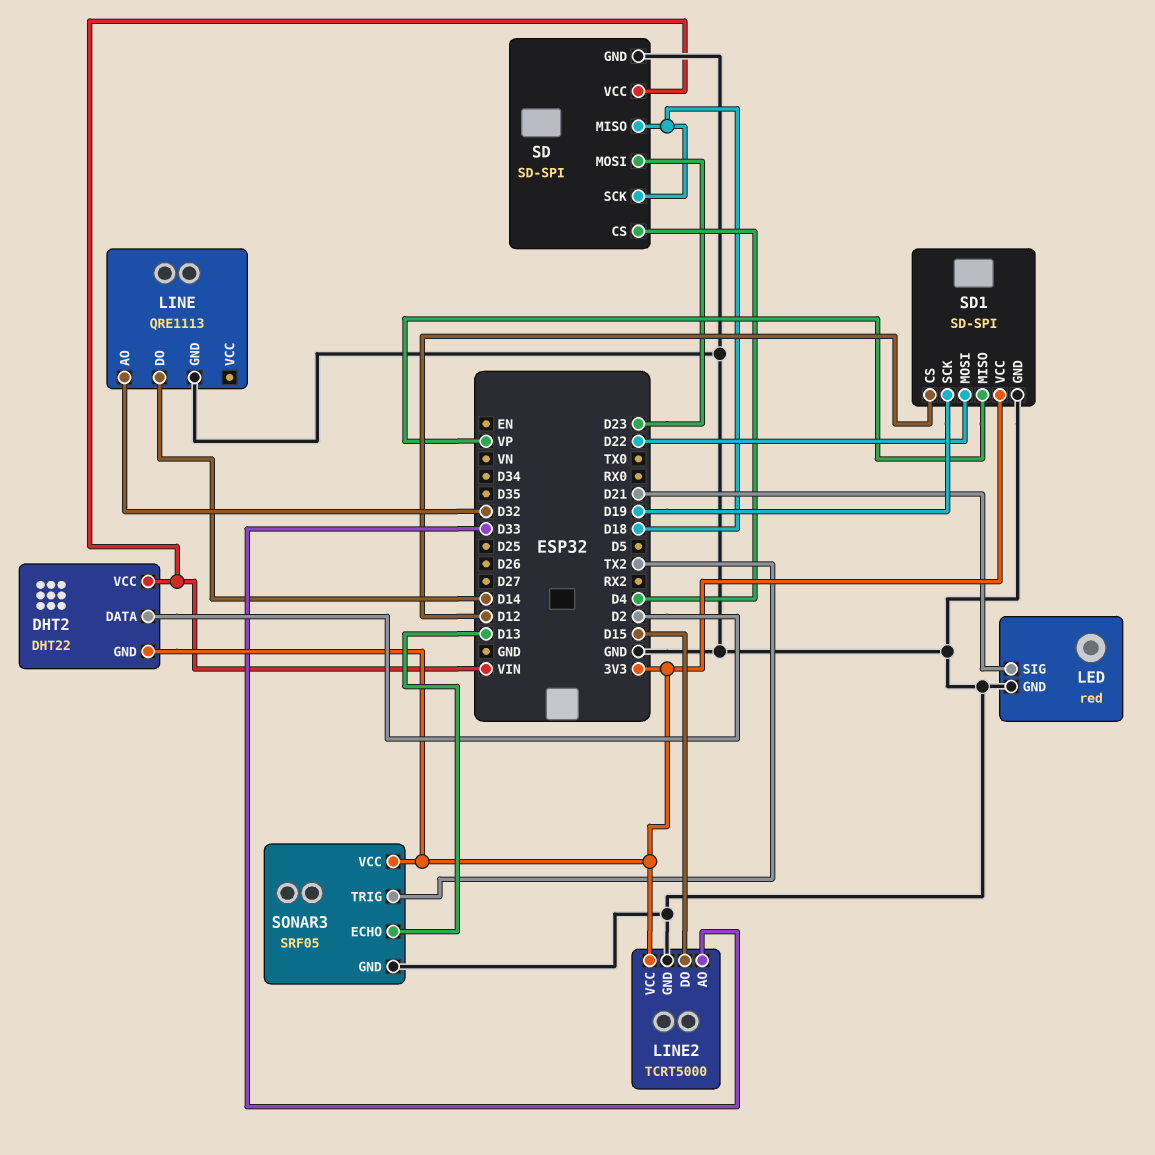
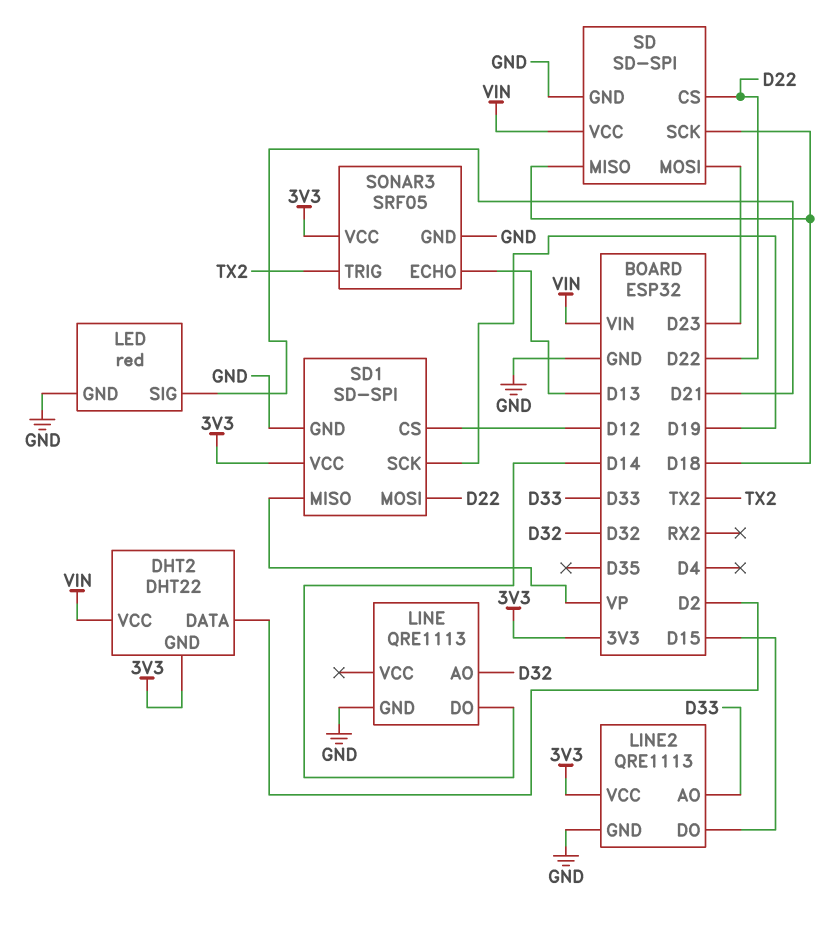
LINE2: TCRT5000 -> QRE1113
SD pin CS: D4 -> D22

